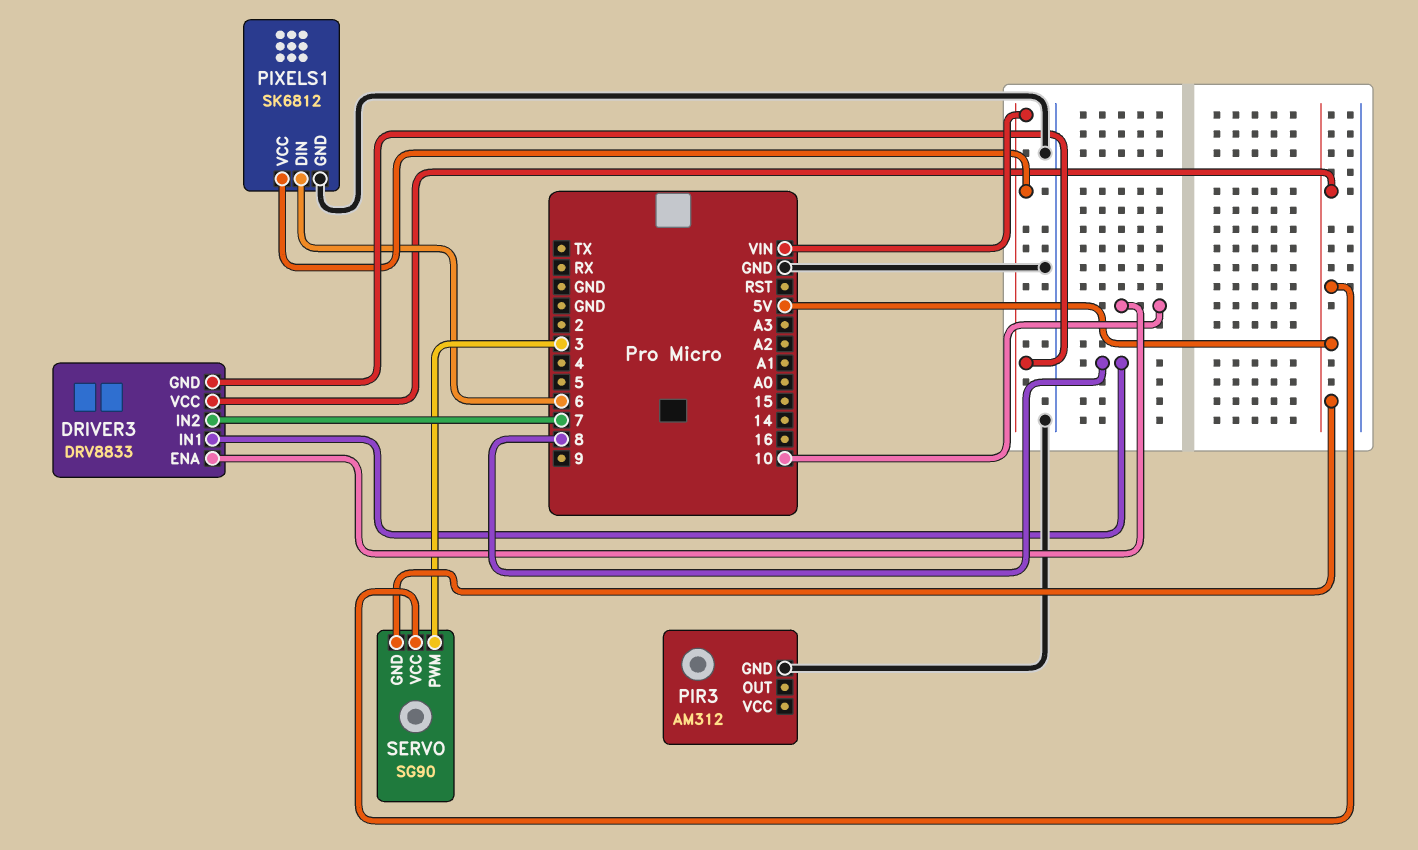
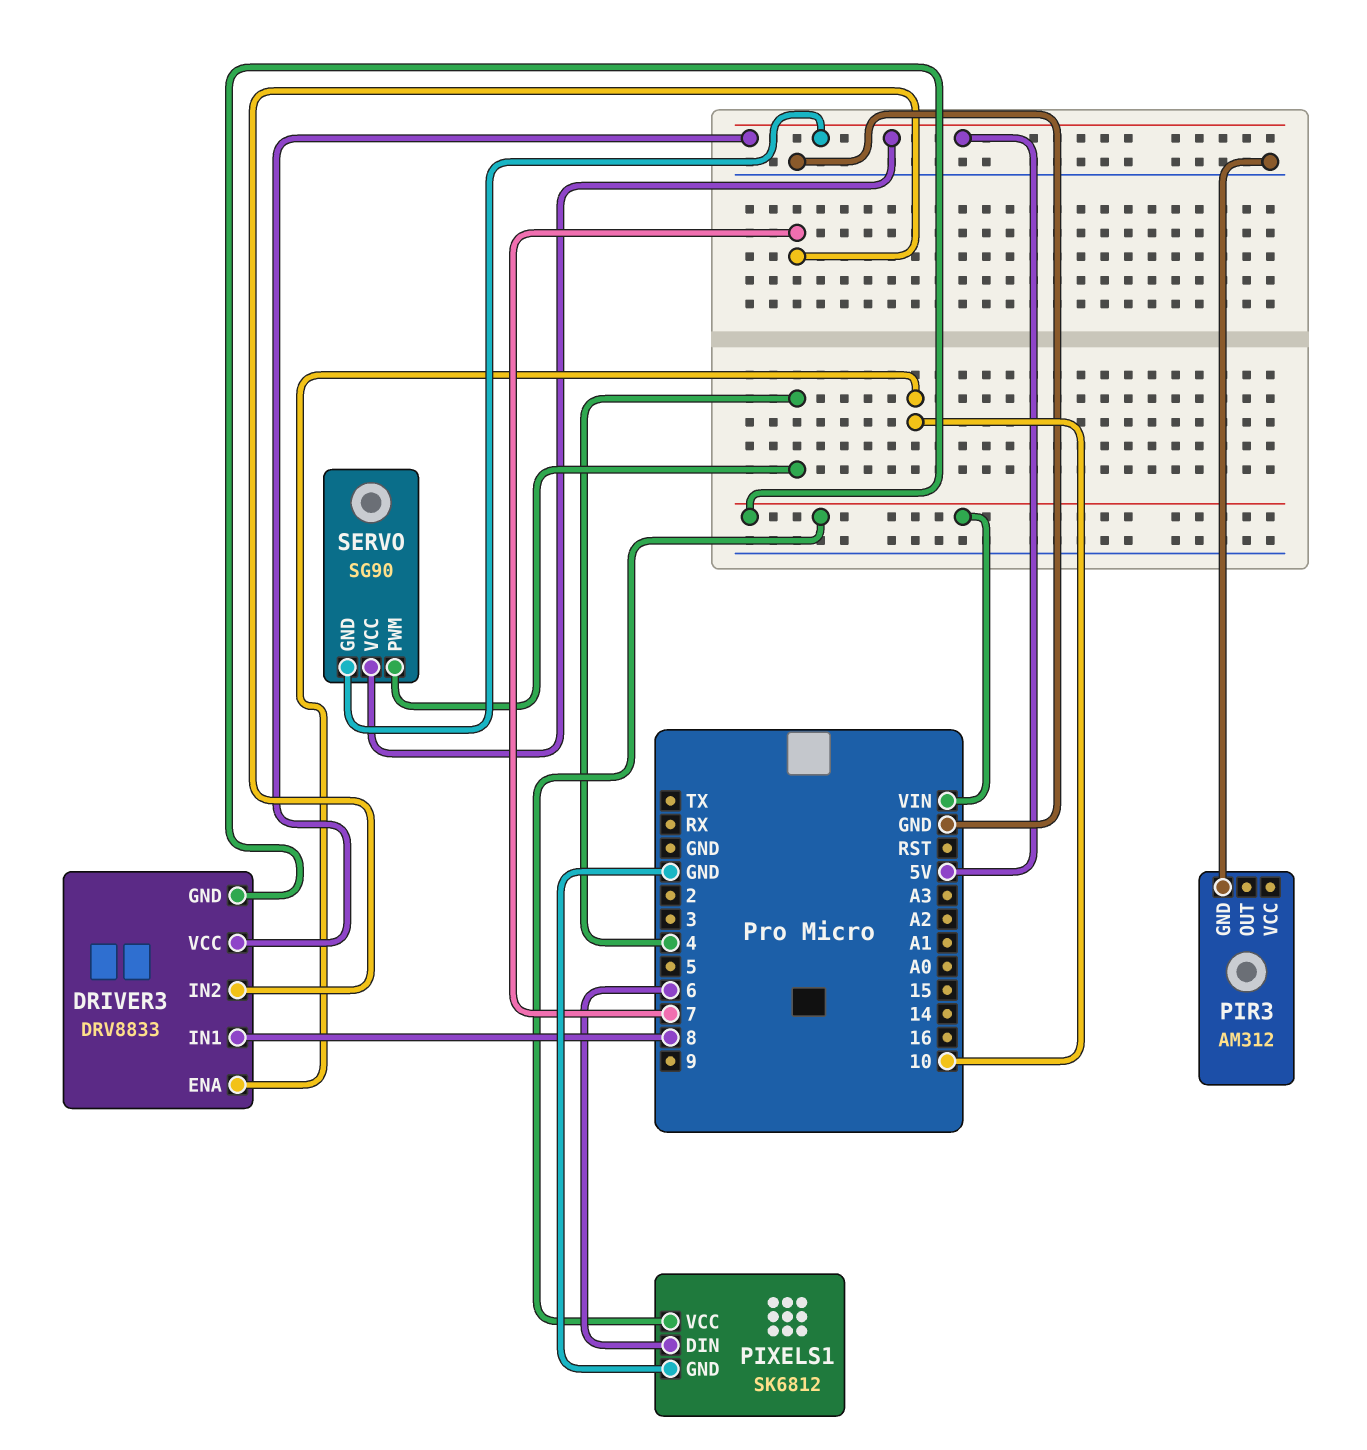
SERVO pin PWM: 3 -> 4

